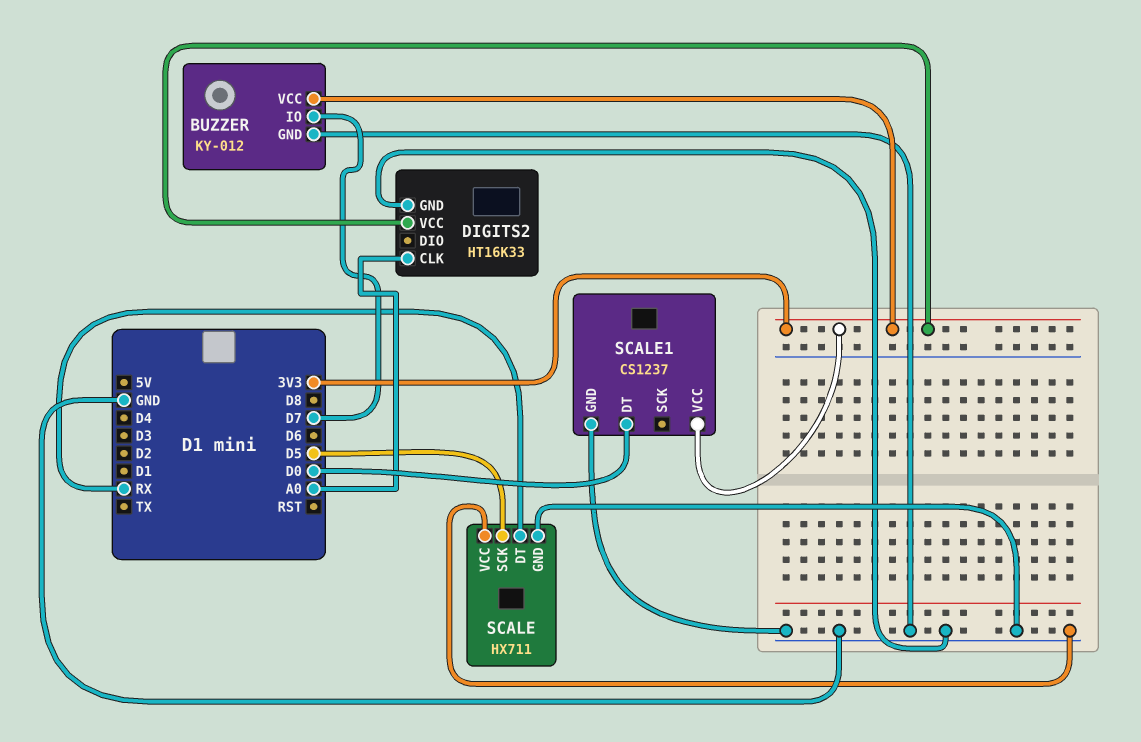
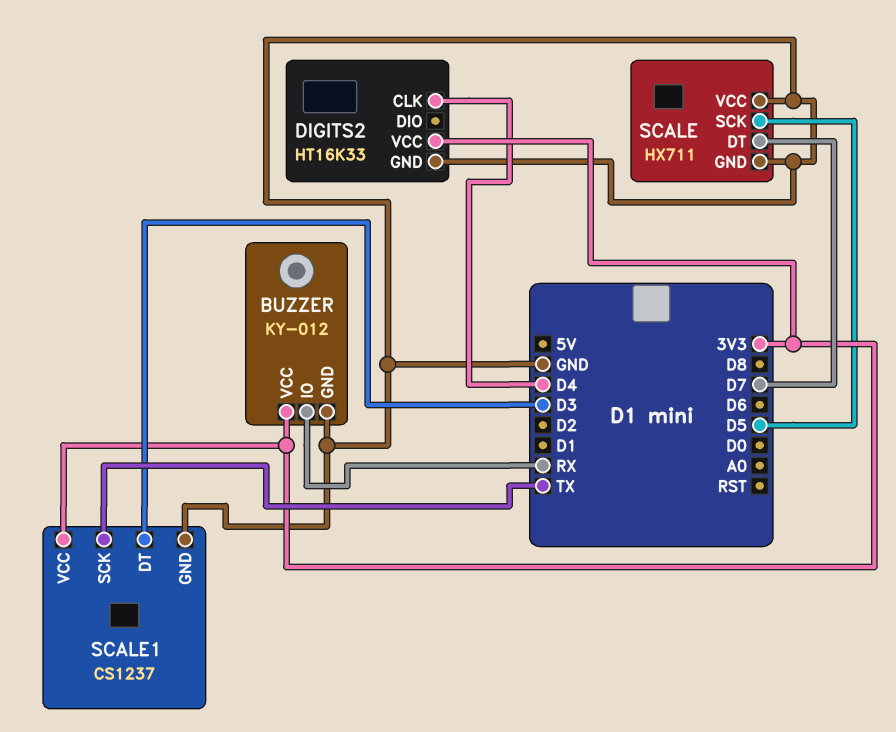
BUZZER pin IO: D7 -> RX
DIGITS2 pin CLK: A0 -> D4
SCALE pin DT: RX -> D7
SCALE1 pin DT: D0 -> D3
SCALE1 pin SCK: none -> TX

